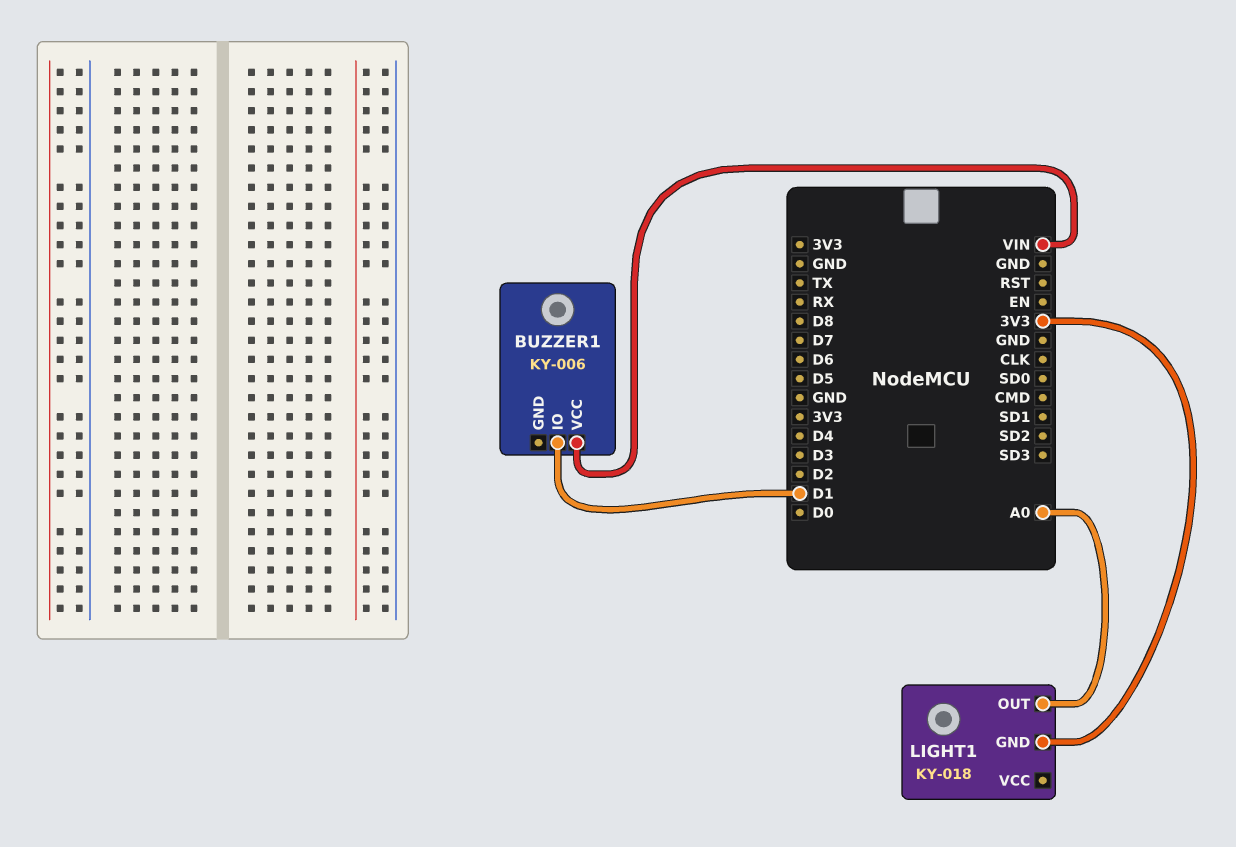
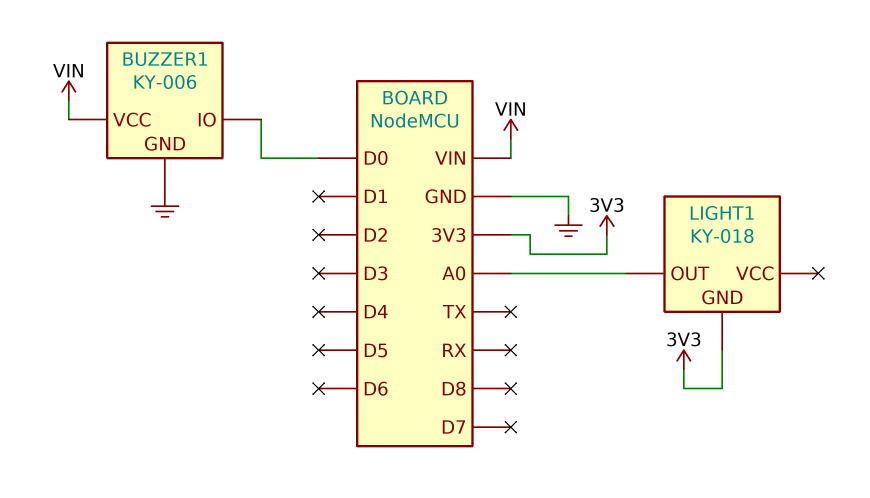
BUZZER1 pin GND: none -> GND
BUZZER1 pin IO: D1 -> D0

